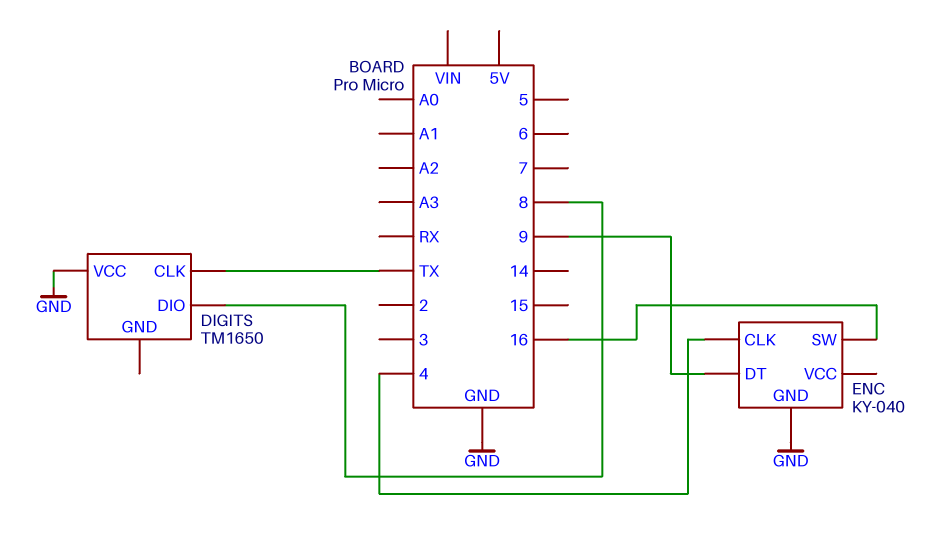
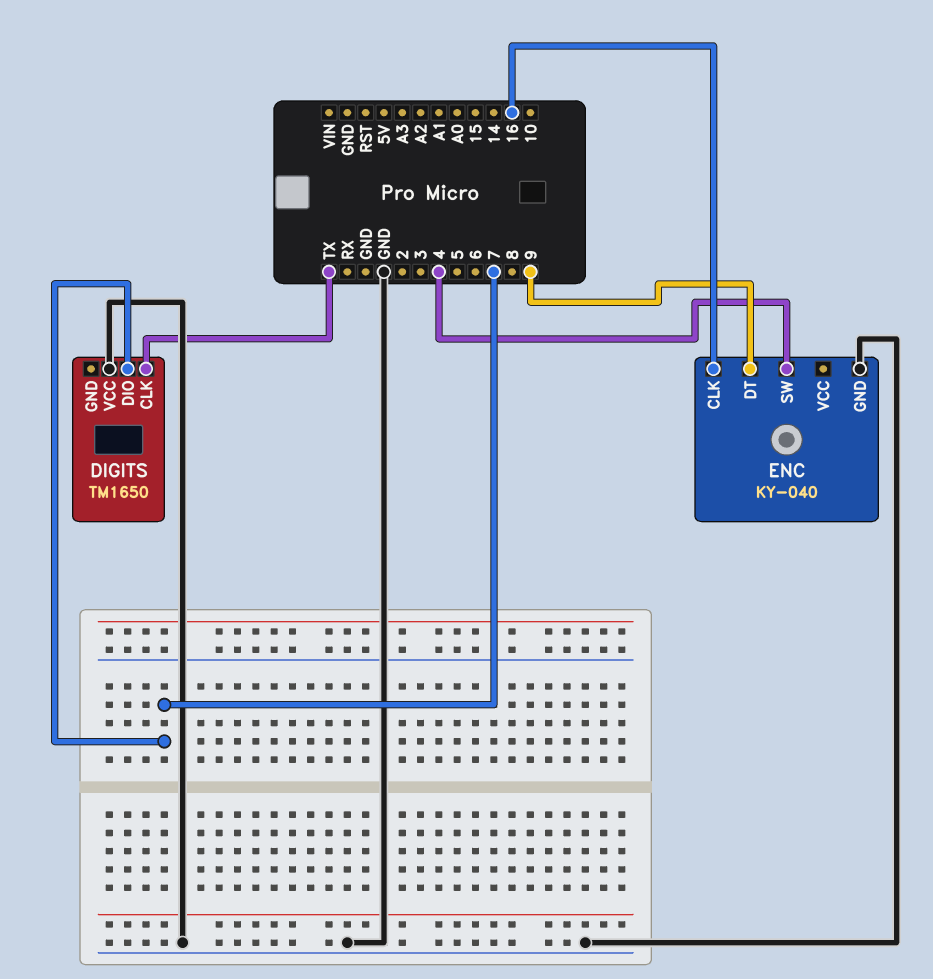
DIGITS pin DIO: 8 -> 7
ENC pin CLK: 4 -> 16
ENC pin SW: 16 -> 4

